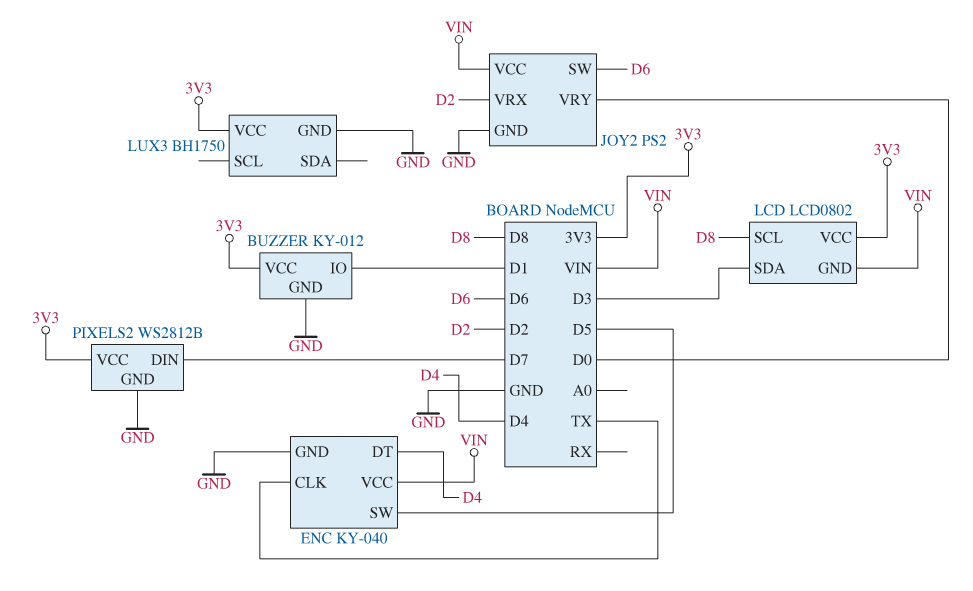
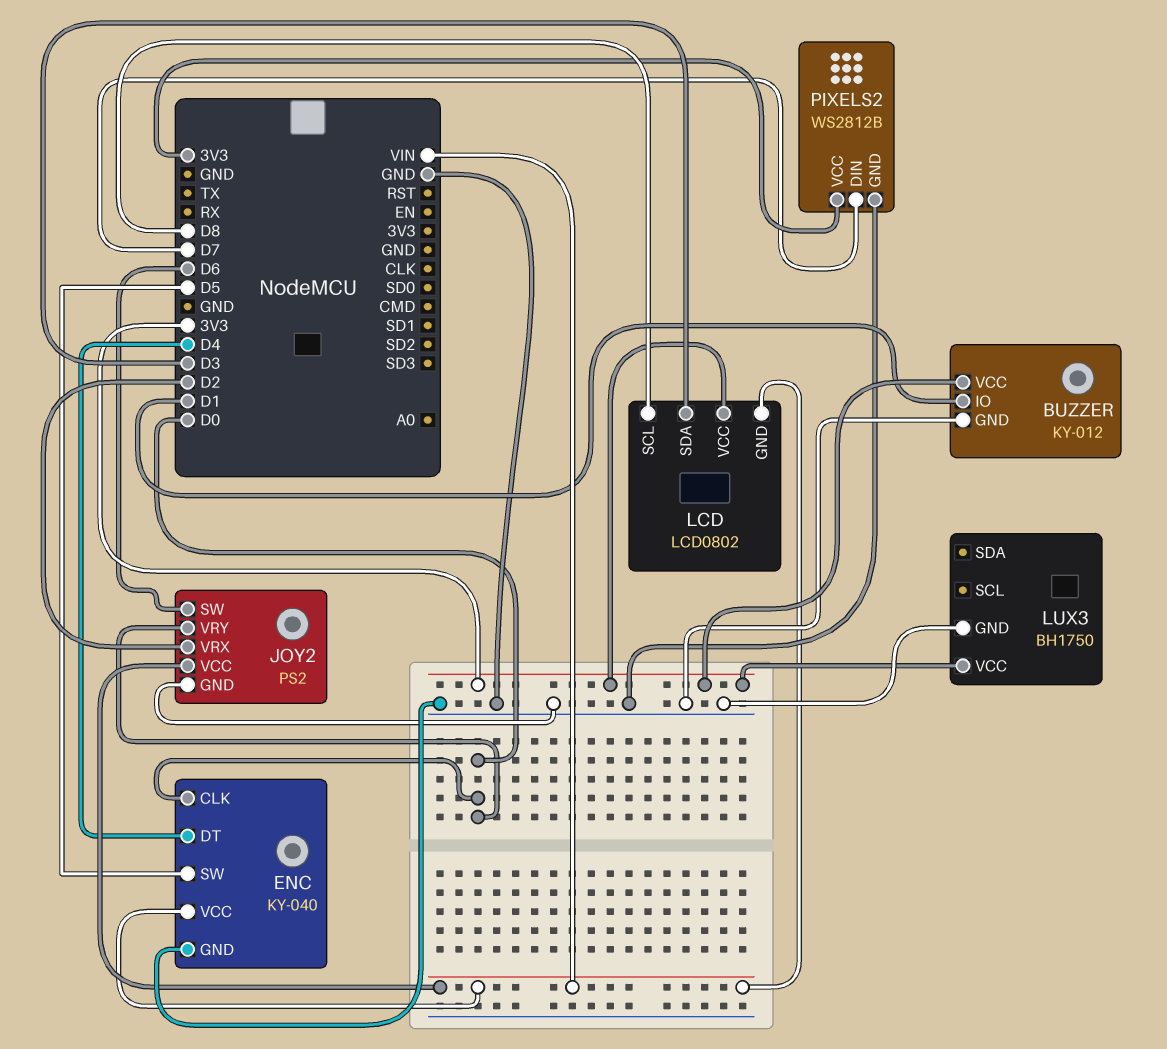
ENC pin CLK: TX -> D0

